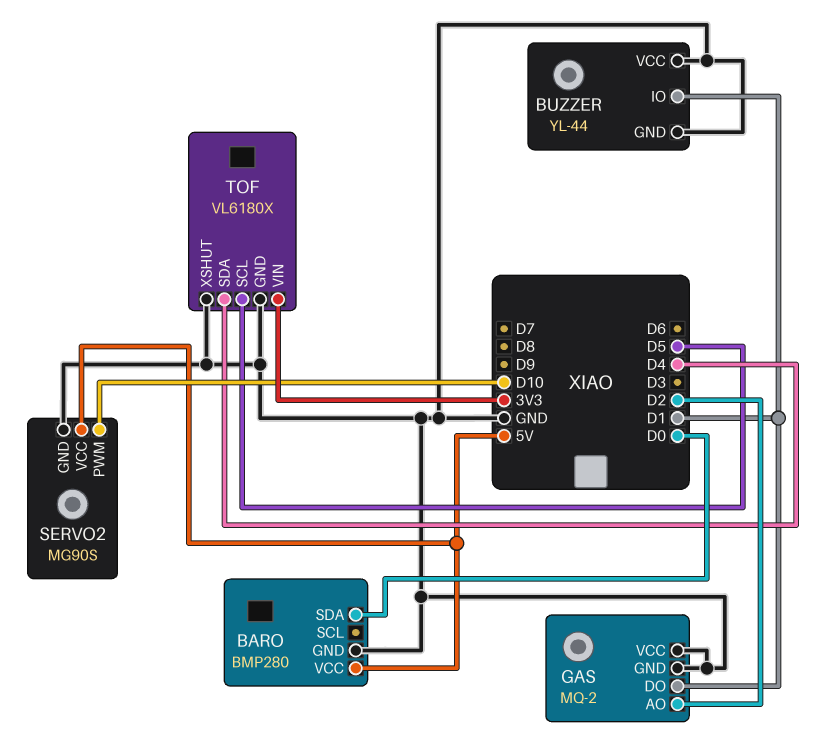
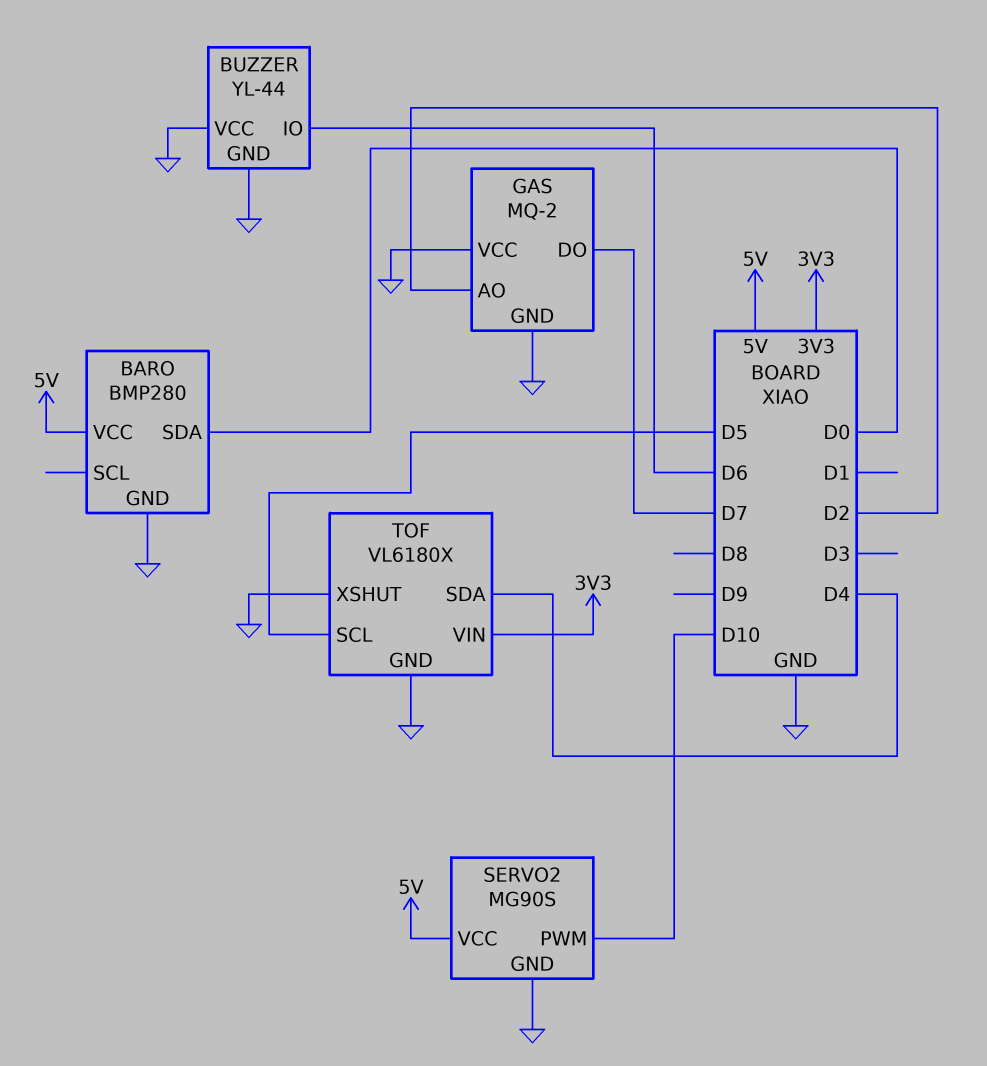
BUZZER pin IO: D1 -> D6
GAS pin DO: D1 -> D7

